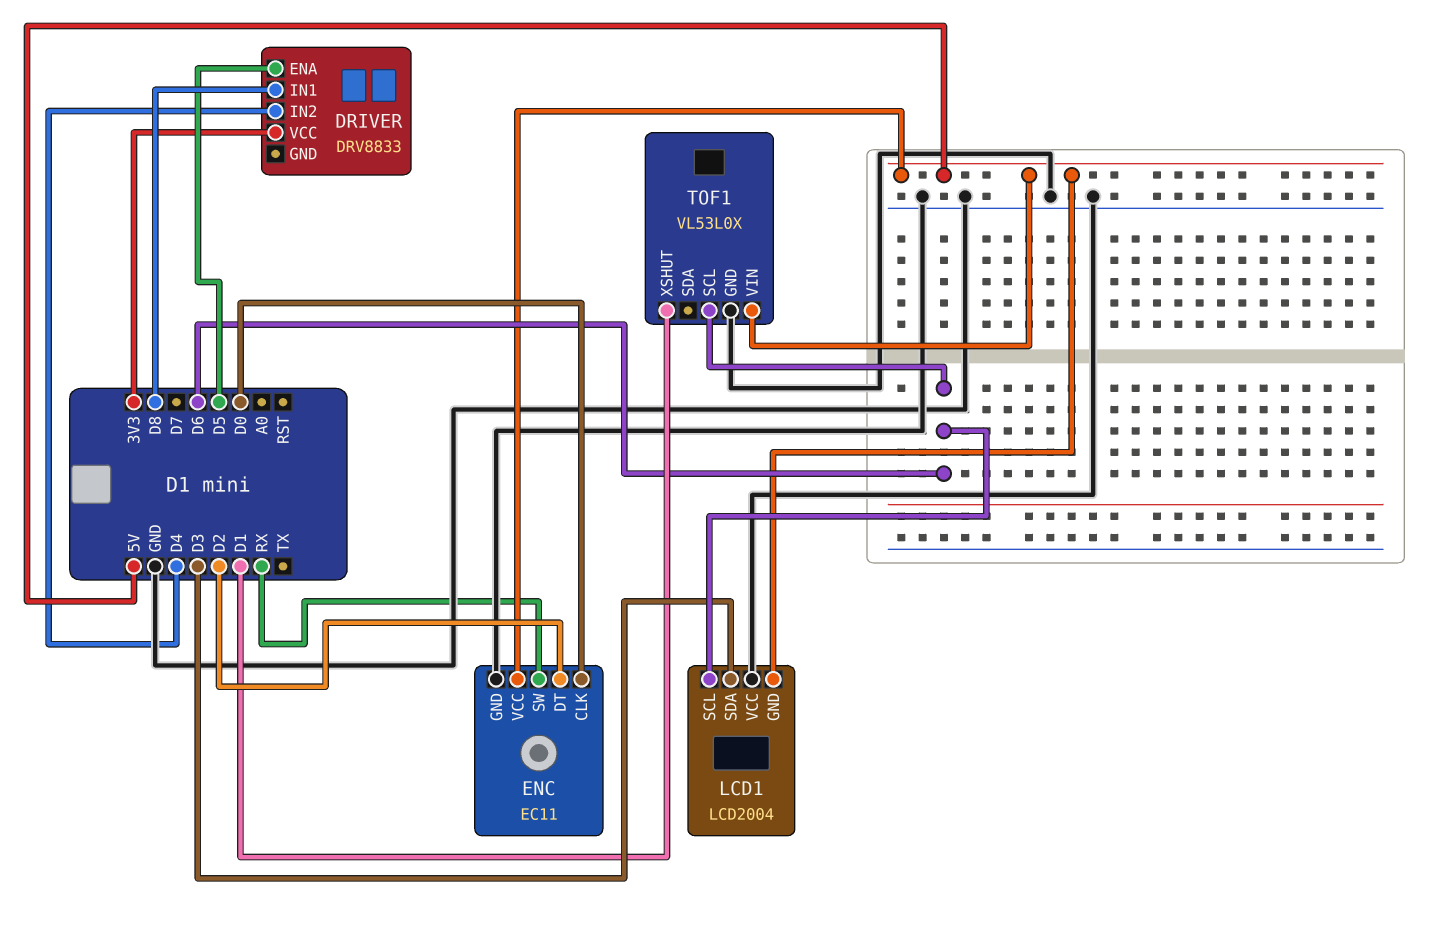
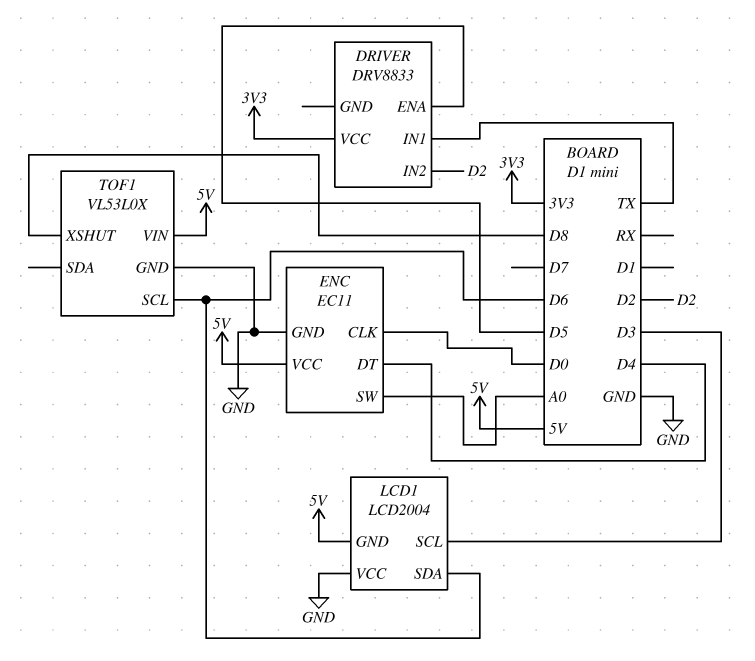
DRIVER pin IN1: D8 -> TX
DRIVER pin IN2: D4 -> D2
ENC pin DT: D2 -> D4
ENC pin SW: RX -> A0
LCD1 pin SCL: D6 -> D3
LCD1 pin SDA: D3 -> D6
TOF1 pin XSHUT: D1 -> D8

